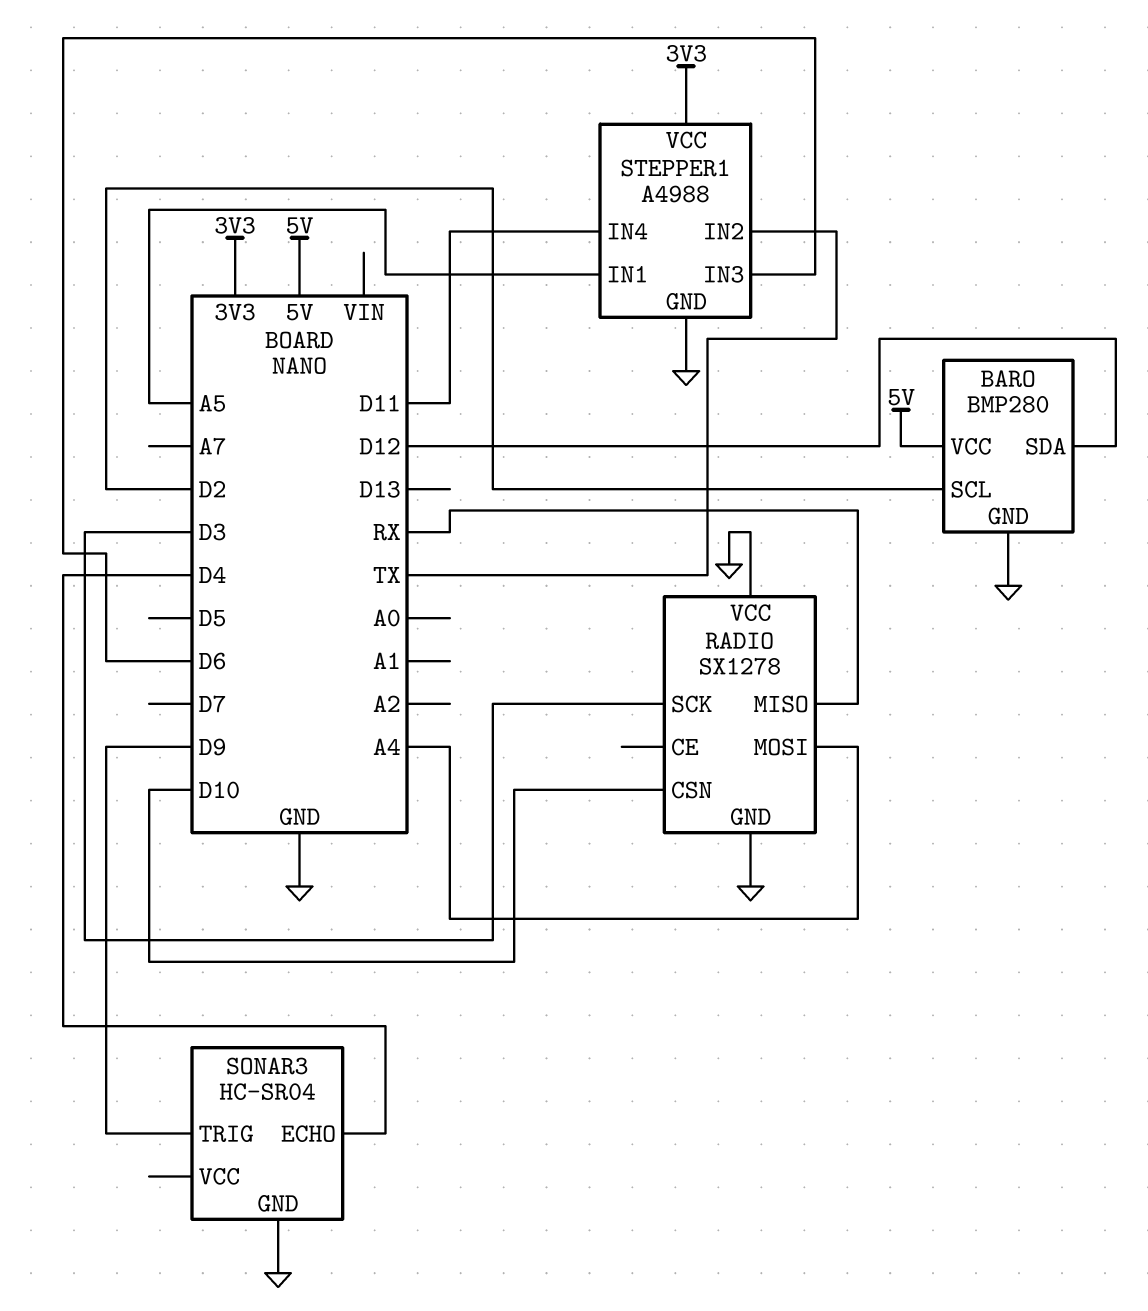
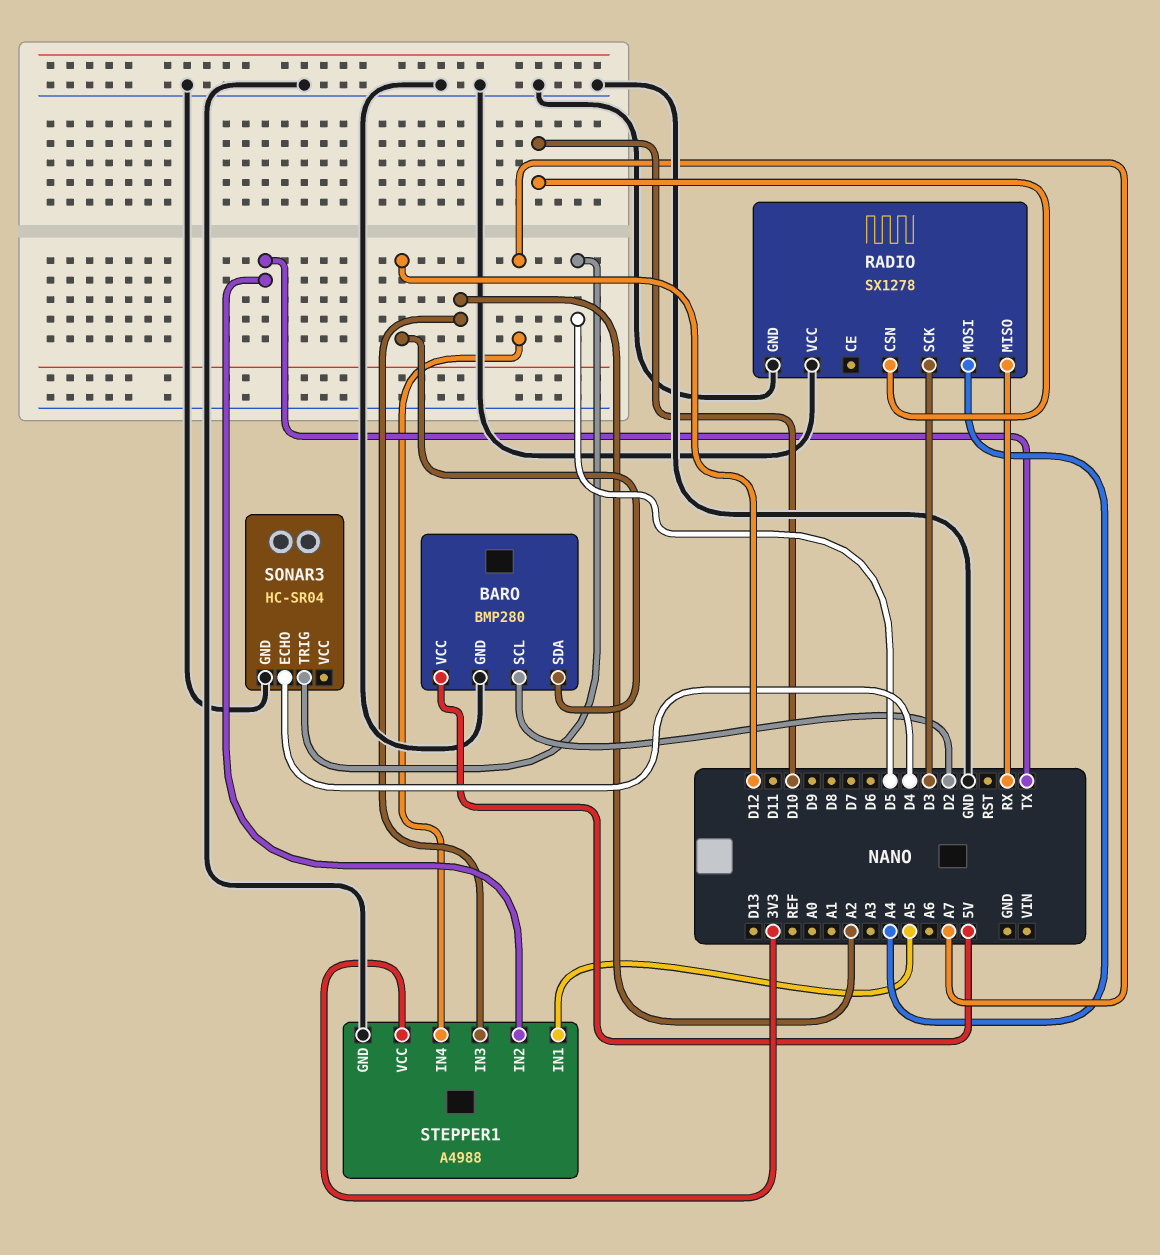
SONAR3 pin TRIG: D9 -> D5
STEPPER1 pin IN3: D6 -> A2
STEPPER1 pin IN4: D11 -> A7

